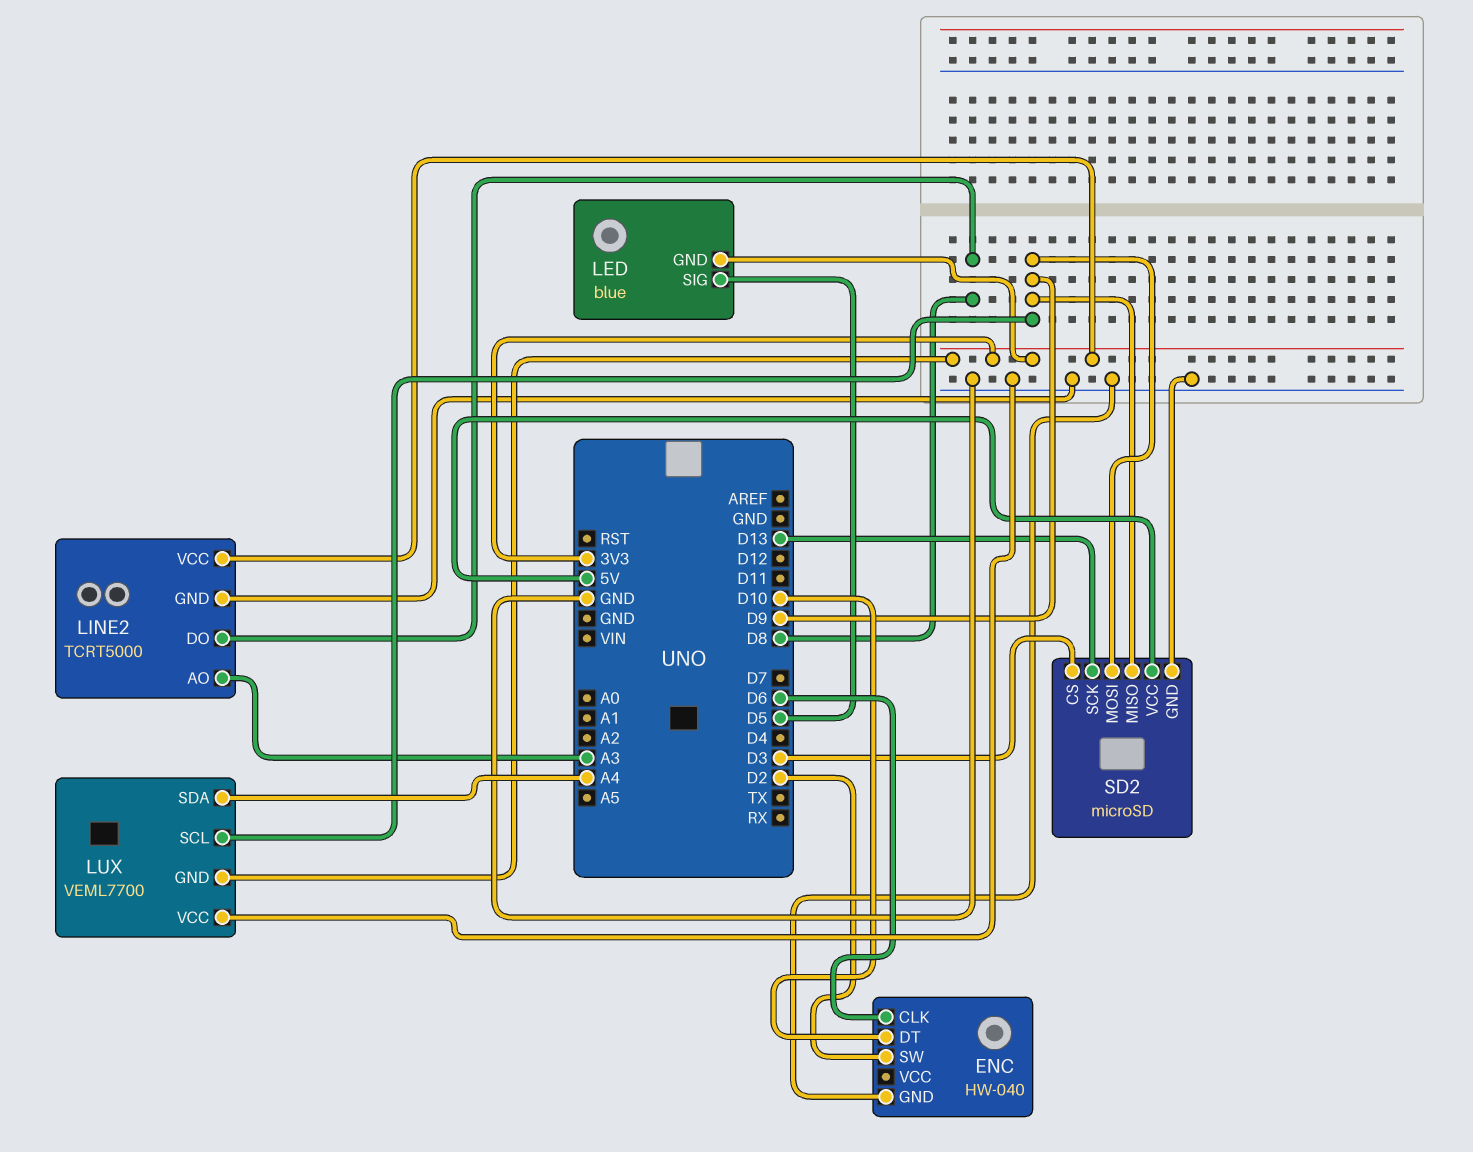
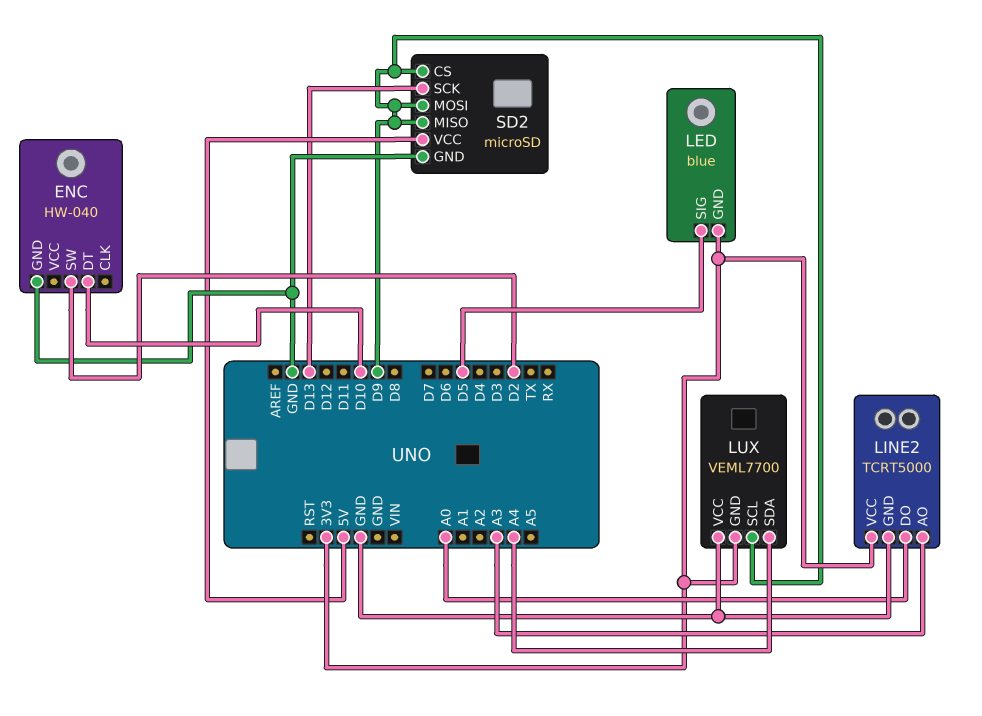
ENC pin CLK: D6 -> none
LINE2 pin DO: D8 -> A0
SD2 pin CS: D3 -> D9

